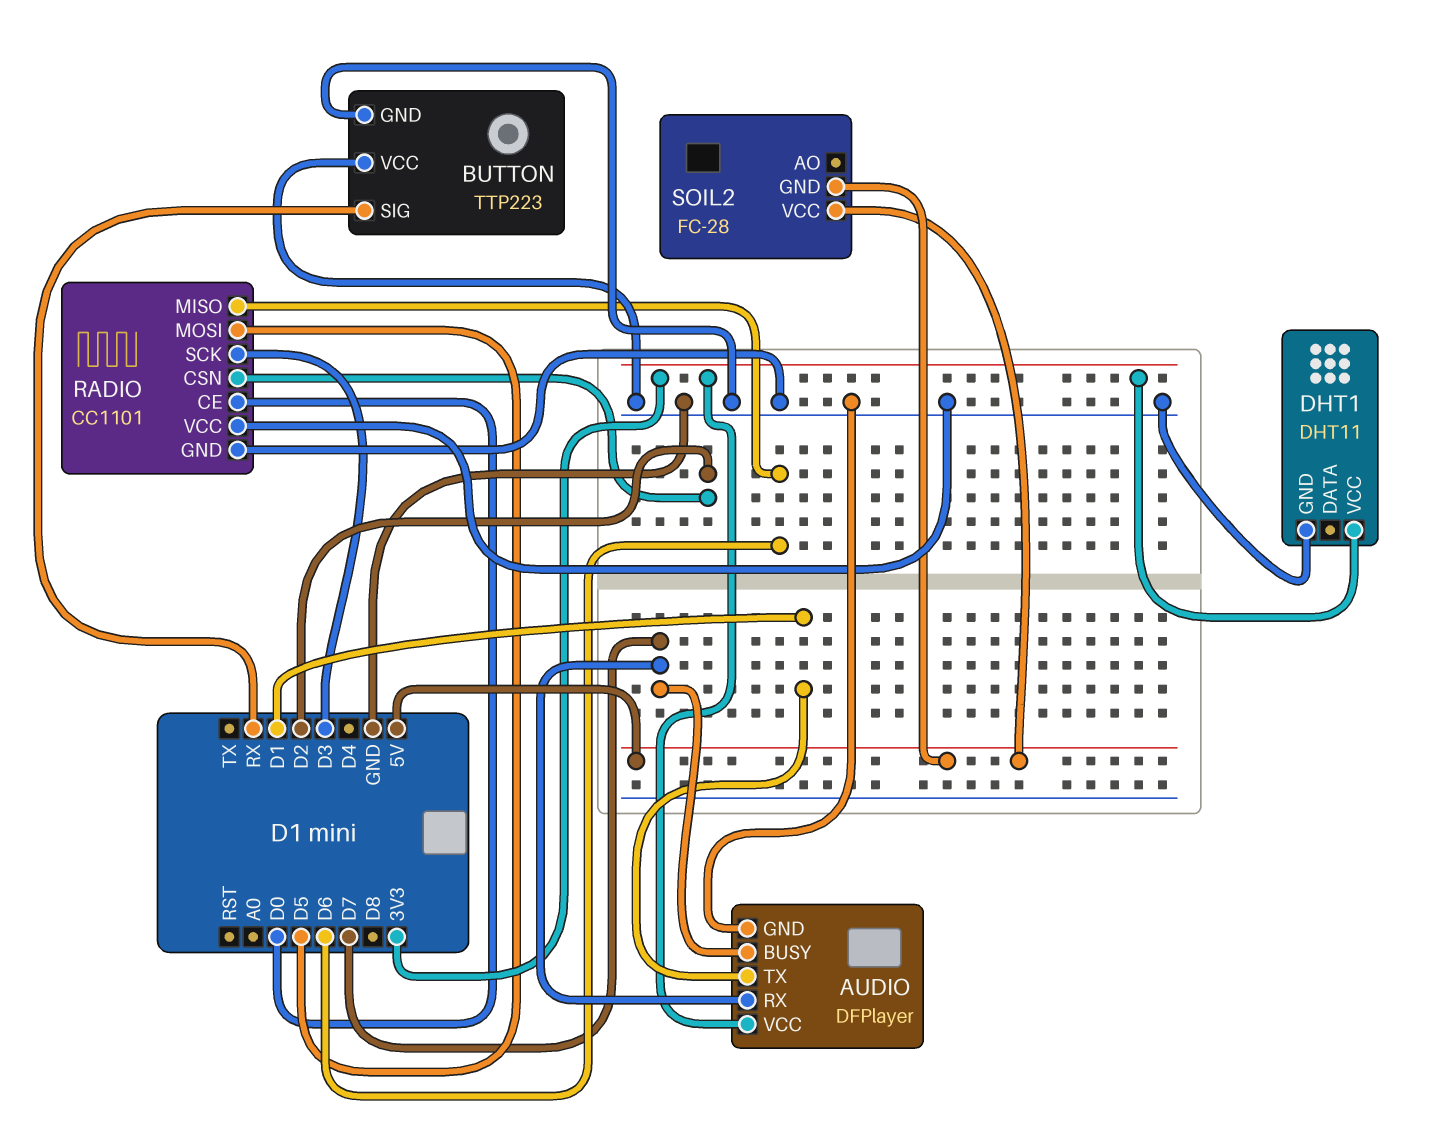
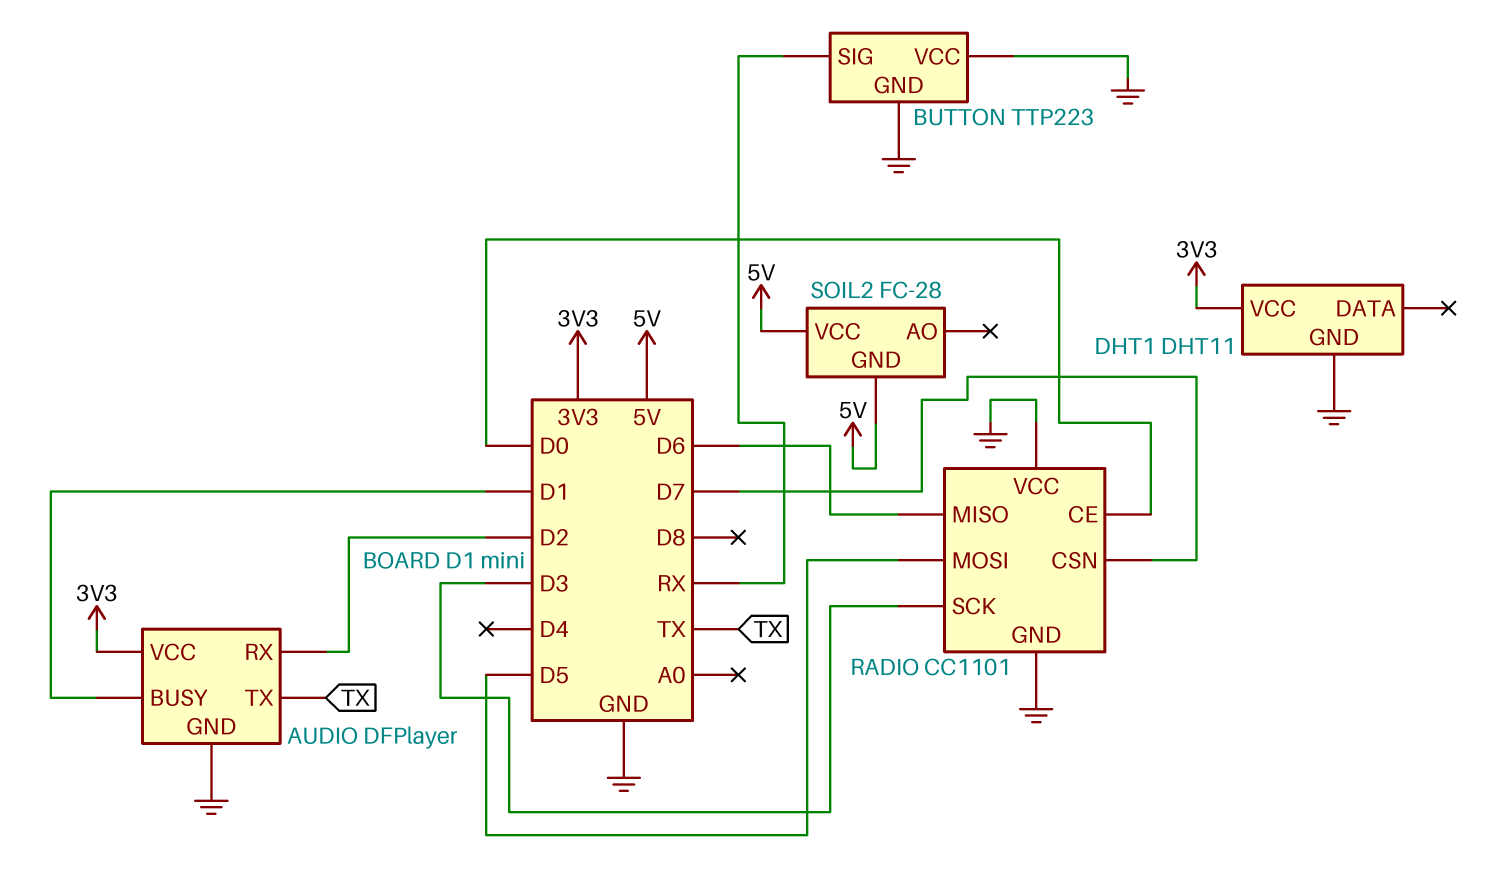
AUDIO pin BUSY: D7 -> D1
AUDIO pin RX: D7 -> D2
AUDIO pin TX: D1 -> TX
RADIO pin CSN: D2 -> D7

